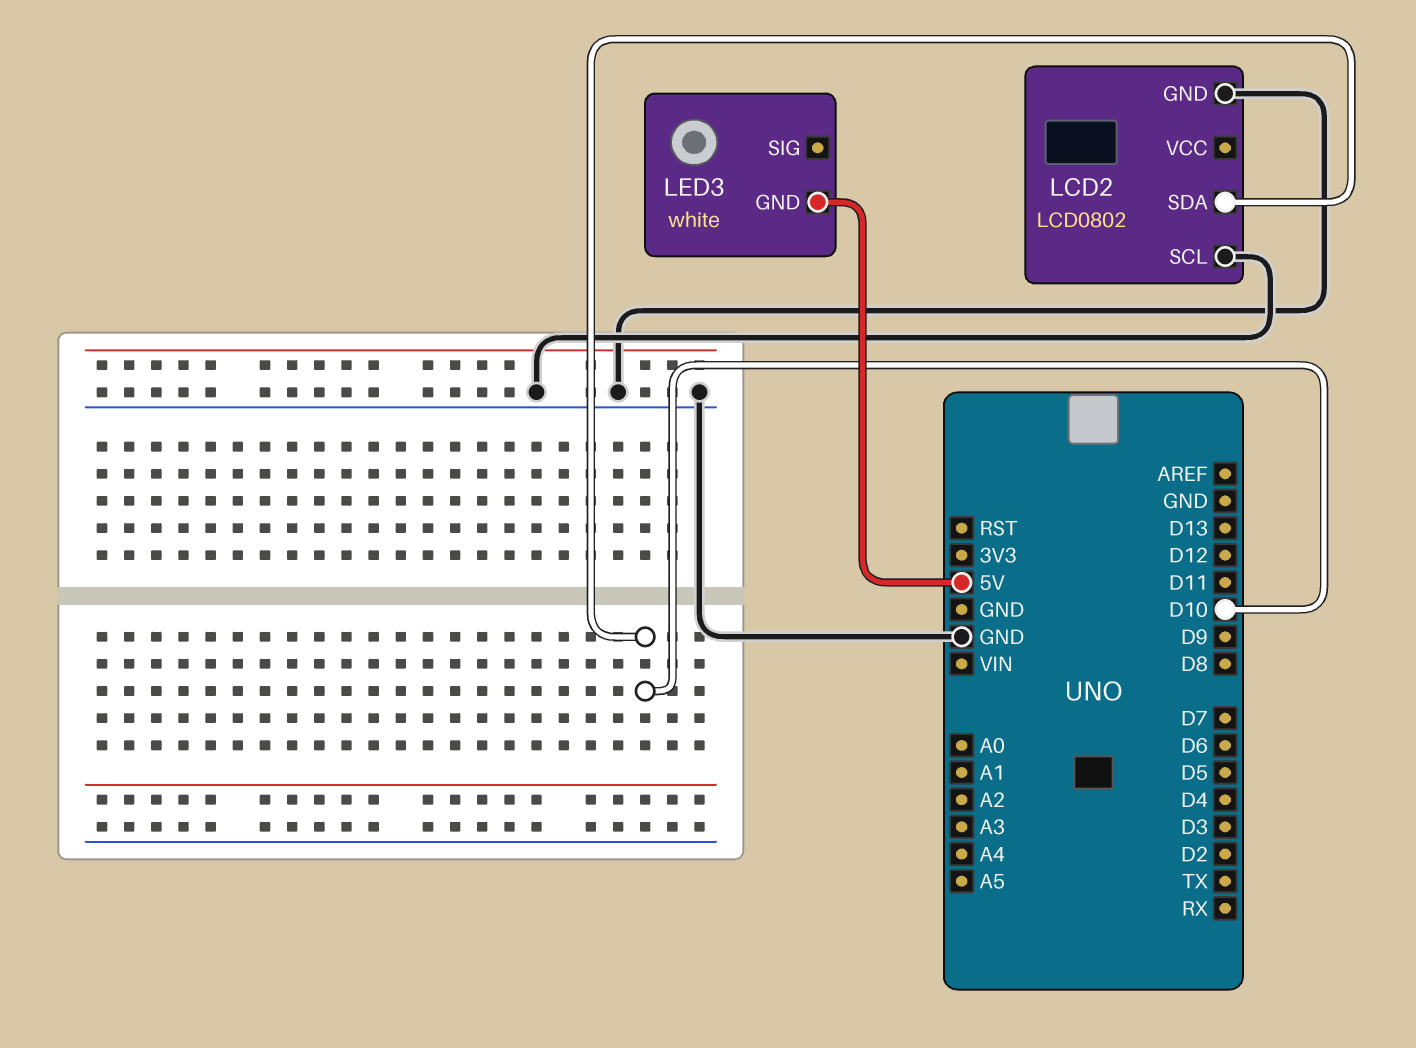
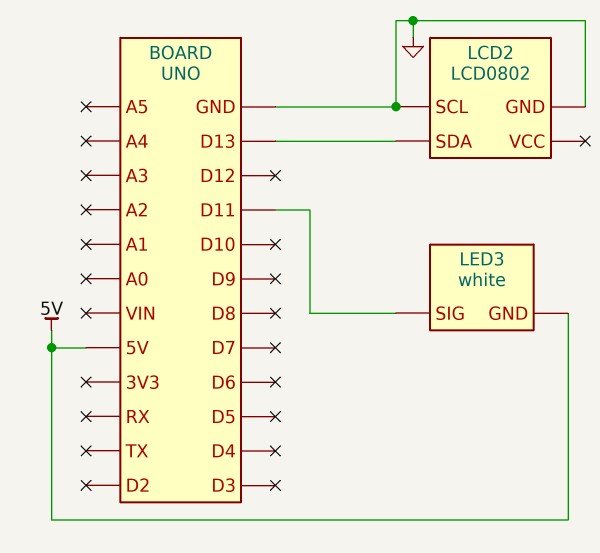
LCD2 pin SDA: D10 -> D13
LED3 pin SIG: none -> D11

